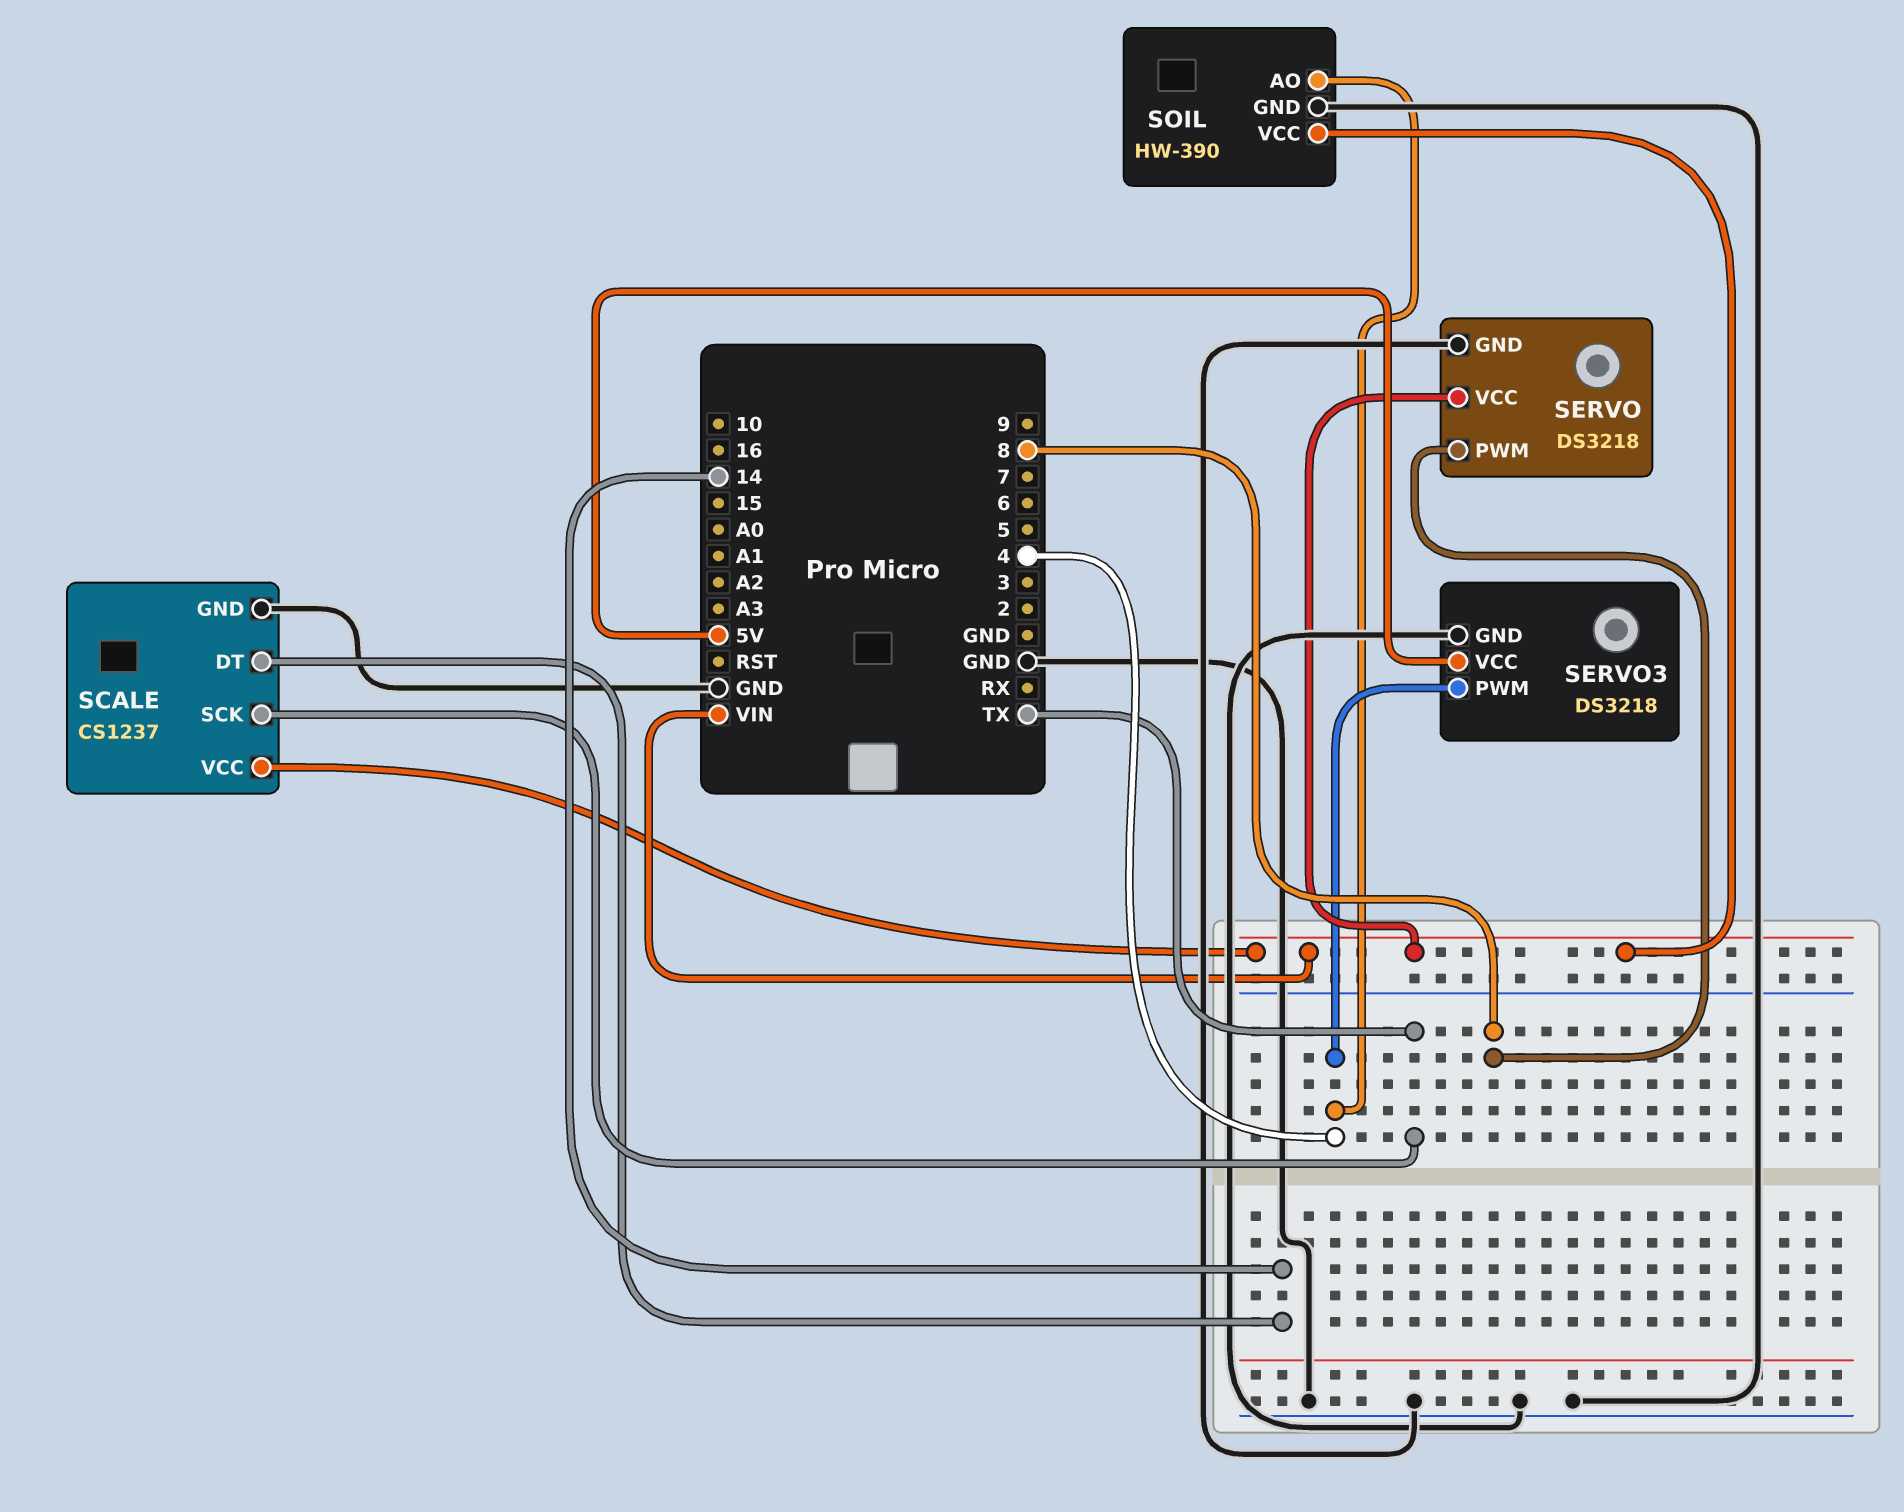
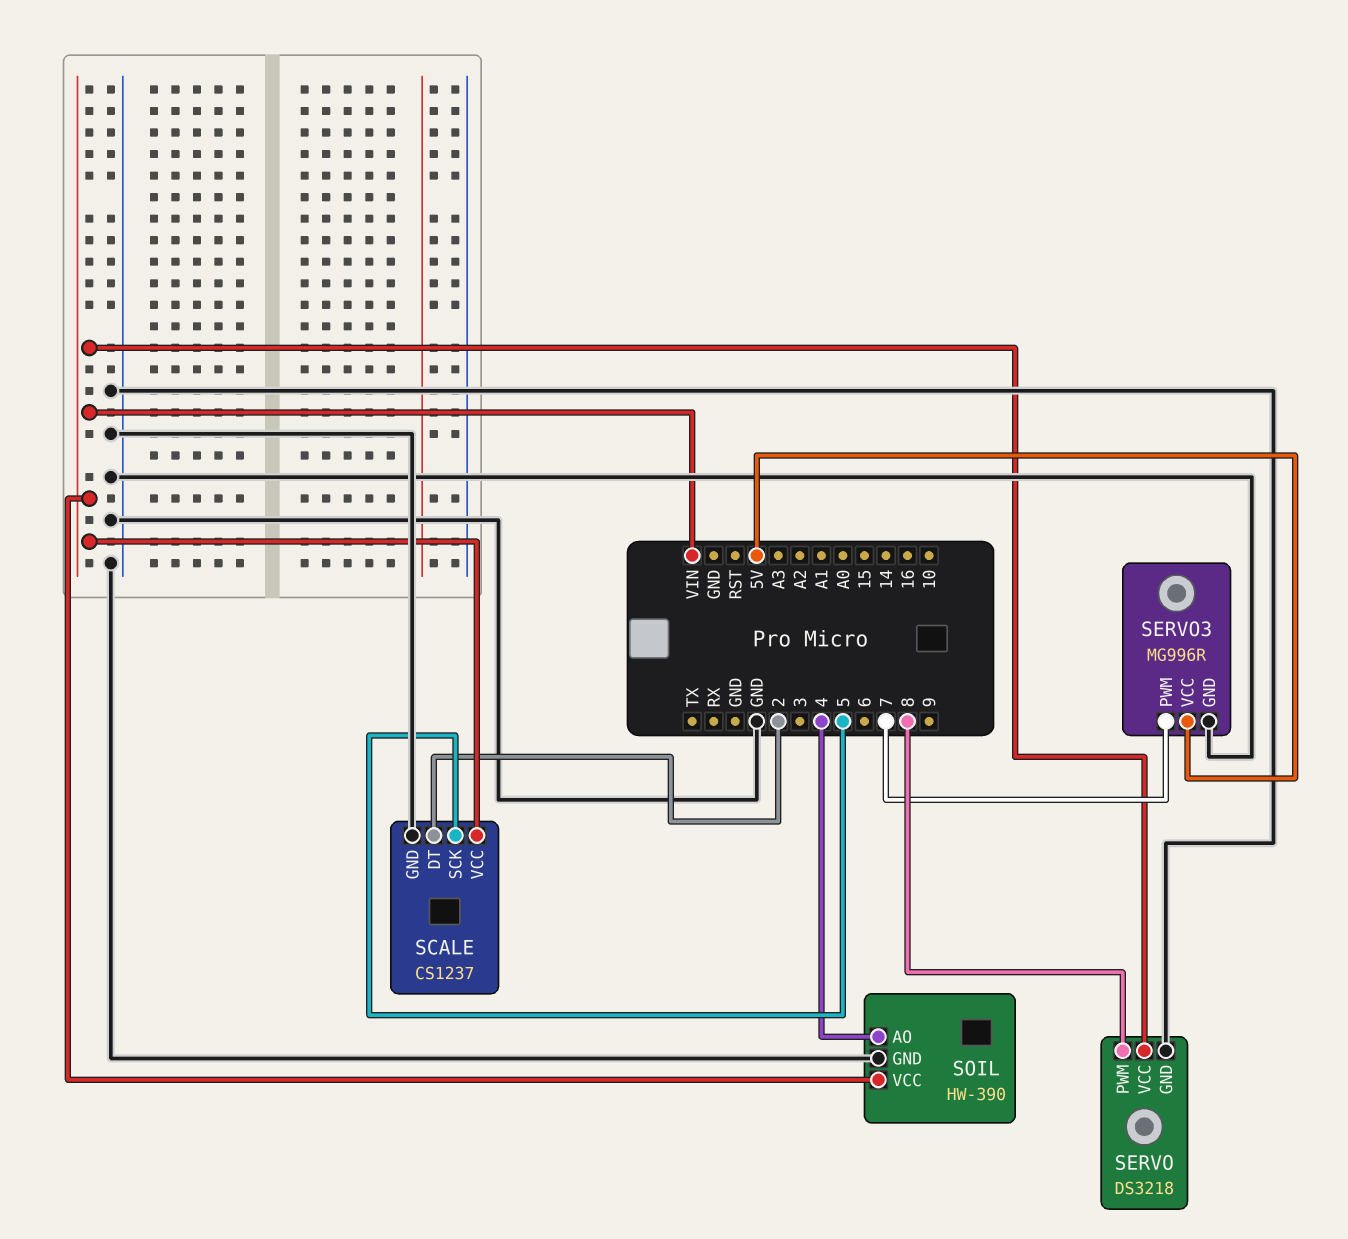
SCALE pin DT: 14 -> 2
SCALE pin SCK: TX -> 5
SERVO3: DS3218 -> MG996R
SERVO3 pin PWM: 4 -> 7

